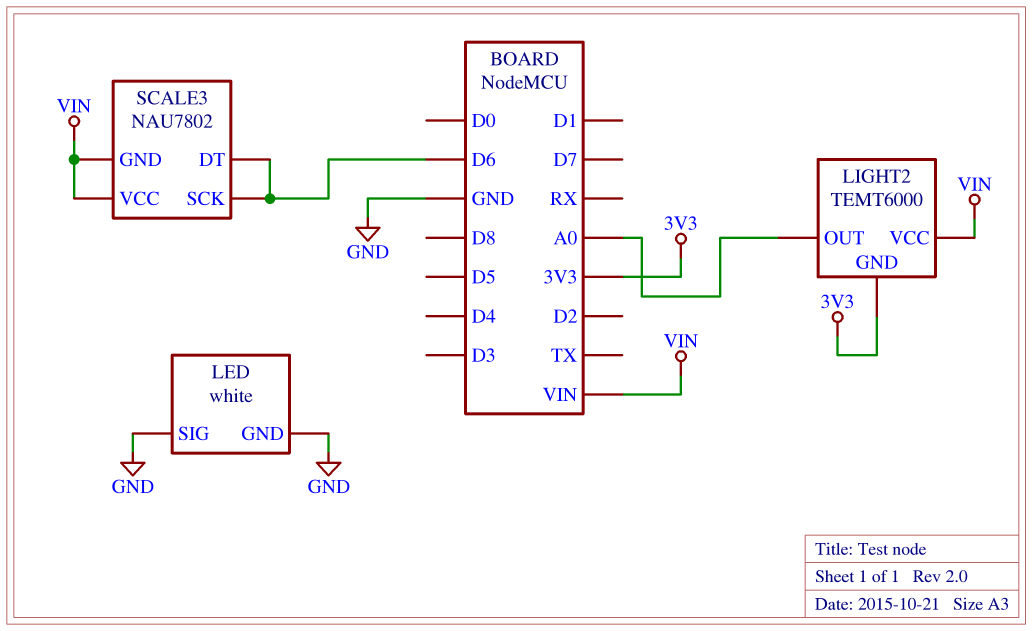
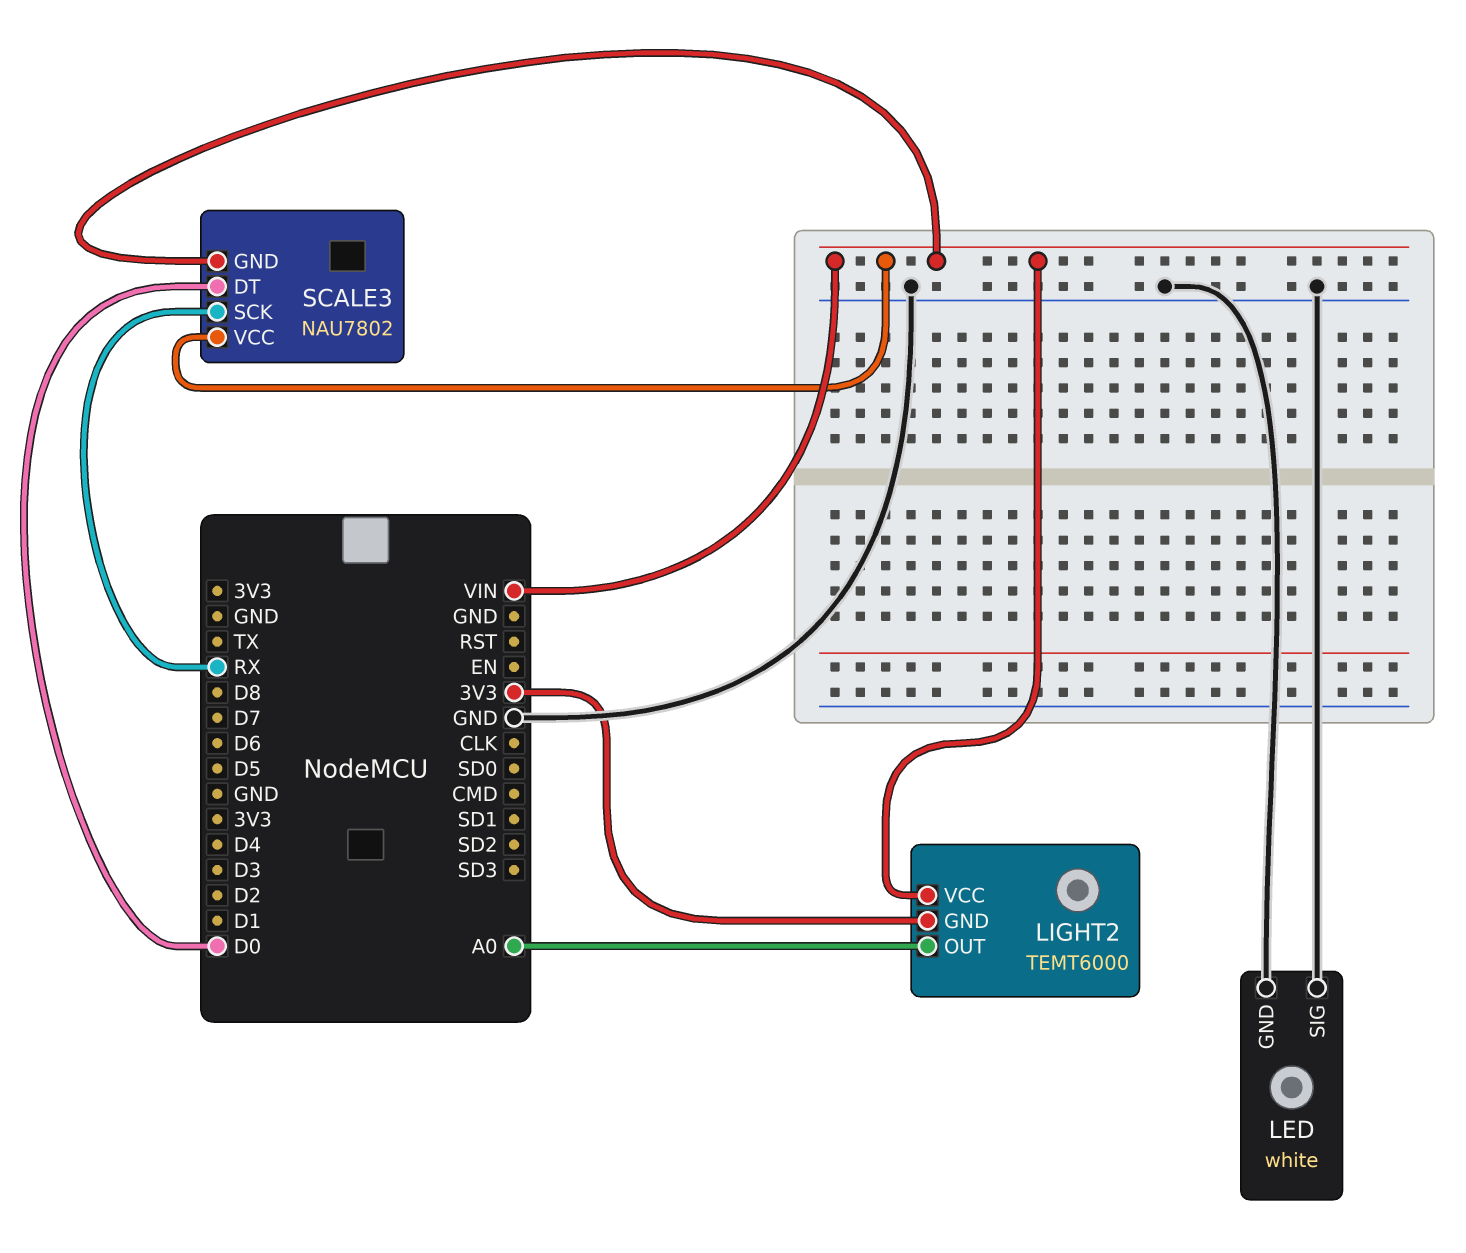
SCALE3 pin DT: D6 -> D0
SCALE3 pin SCK: D6 -> RX

